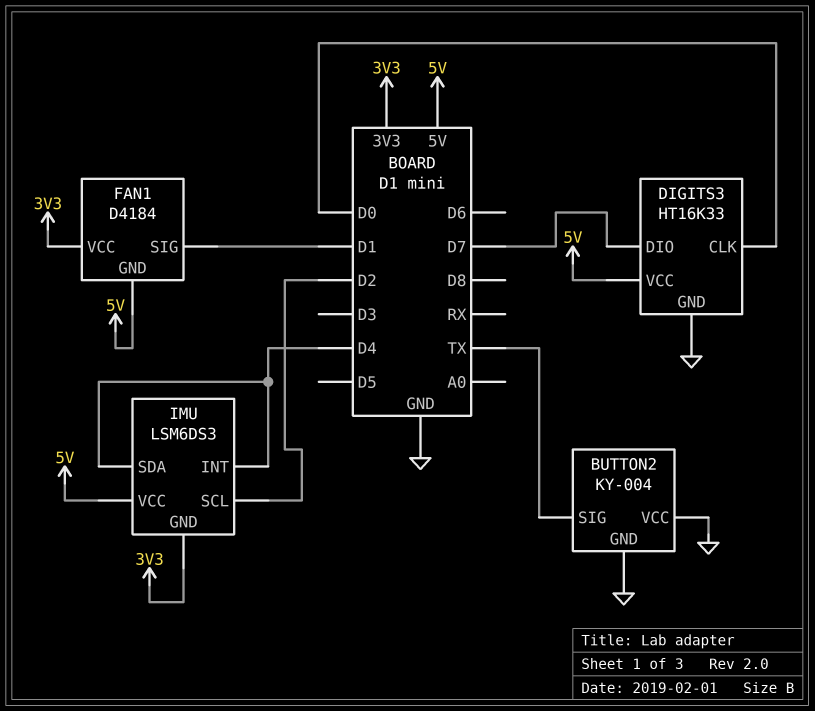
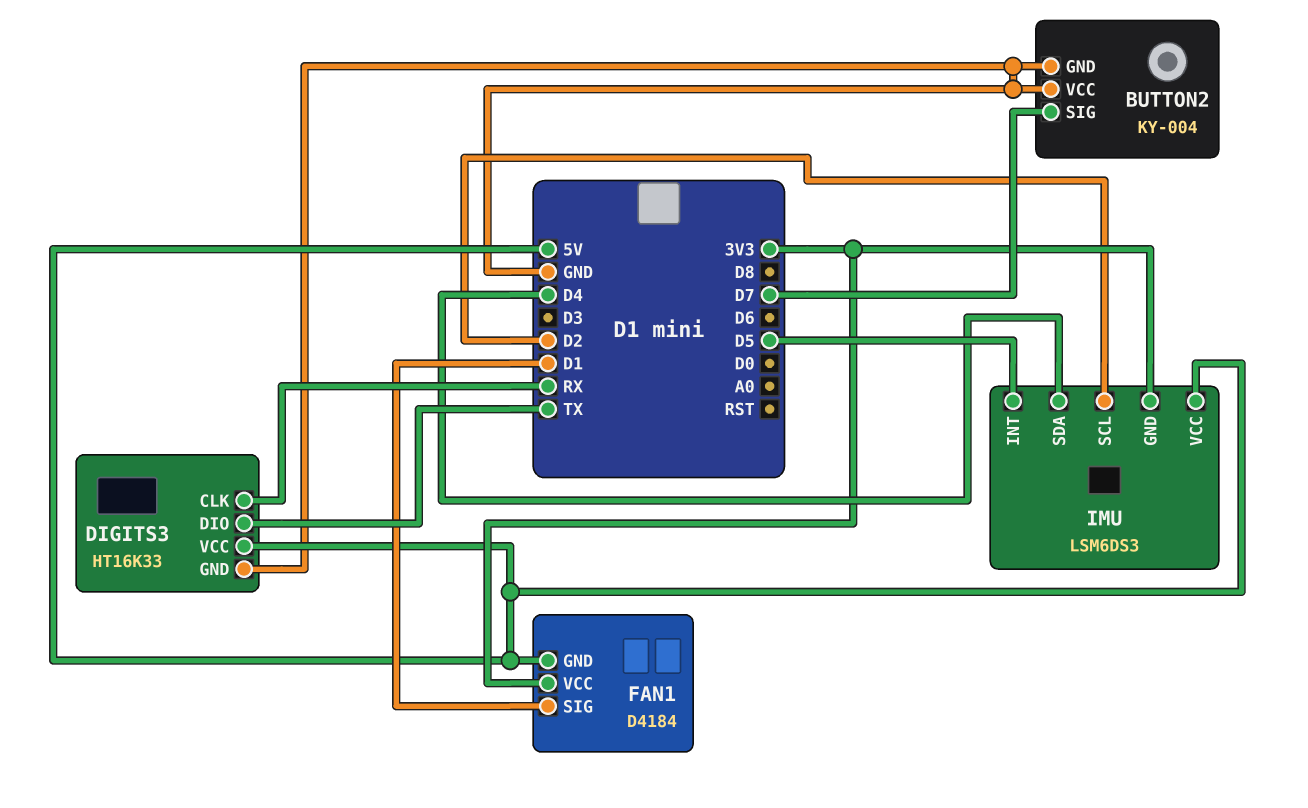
BUTTON2 pin SIG: TX -> D7
DIGITS3 pin CLK: D0 -> RX
DIGITS3 pin DIO: D7 -> TX
IMU pin INT: D4 -> D5

